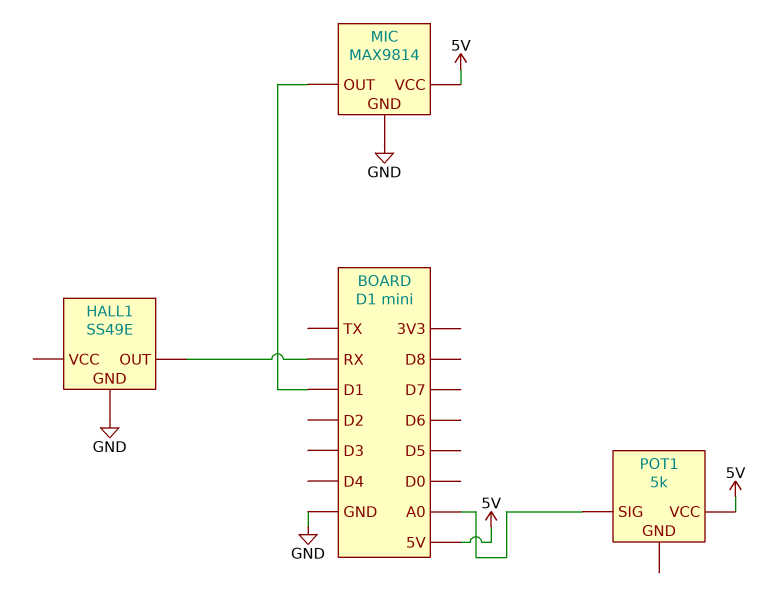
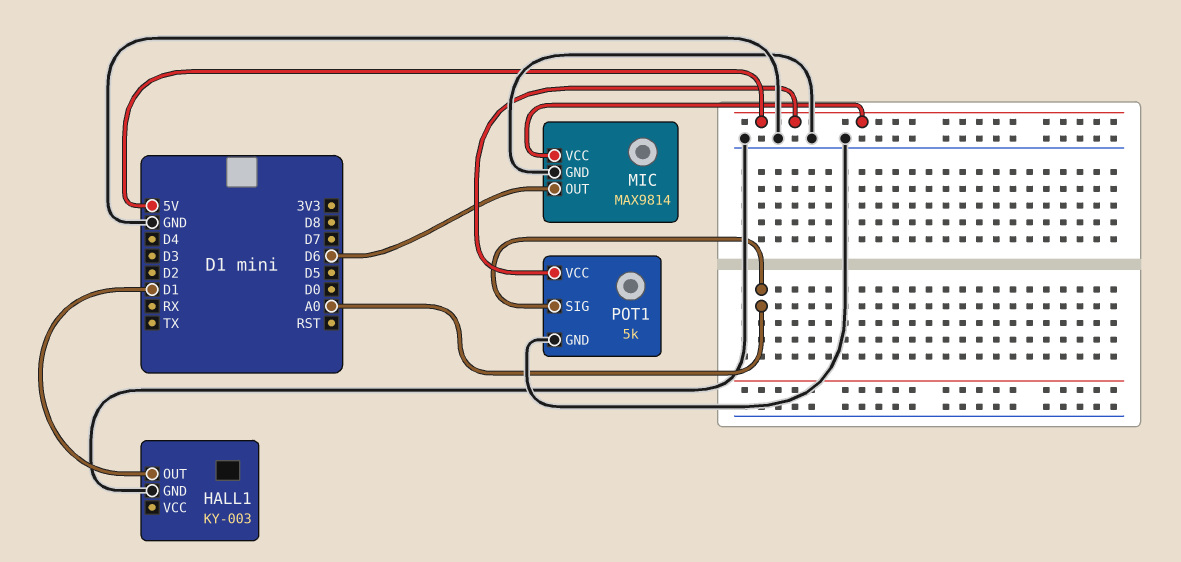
HALL1: SS49E -> KY-003
HALL1 pin OUT: RX -> D1
MIC pin OUT: D1 -> D6
POT1 pin GND: none -> GND

